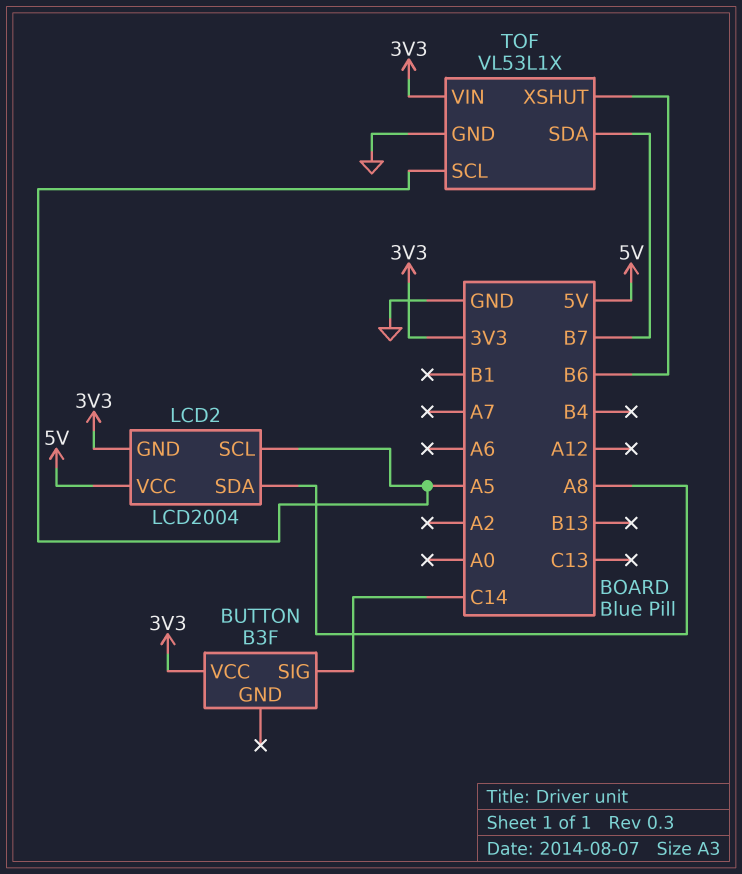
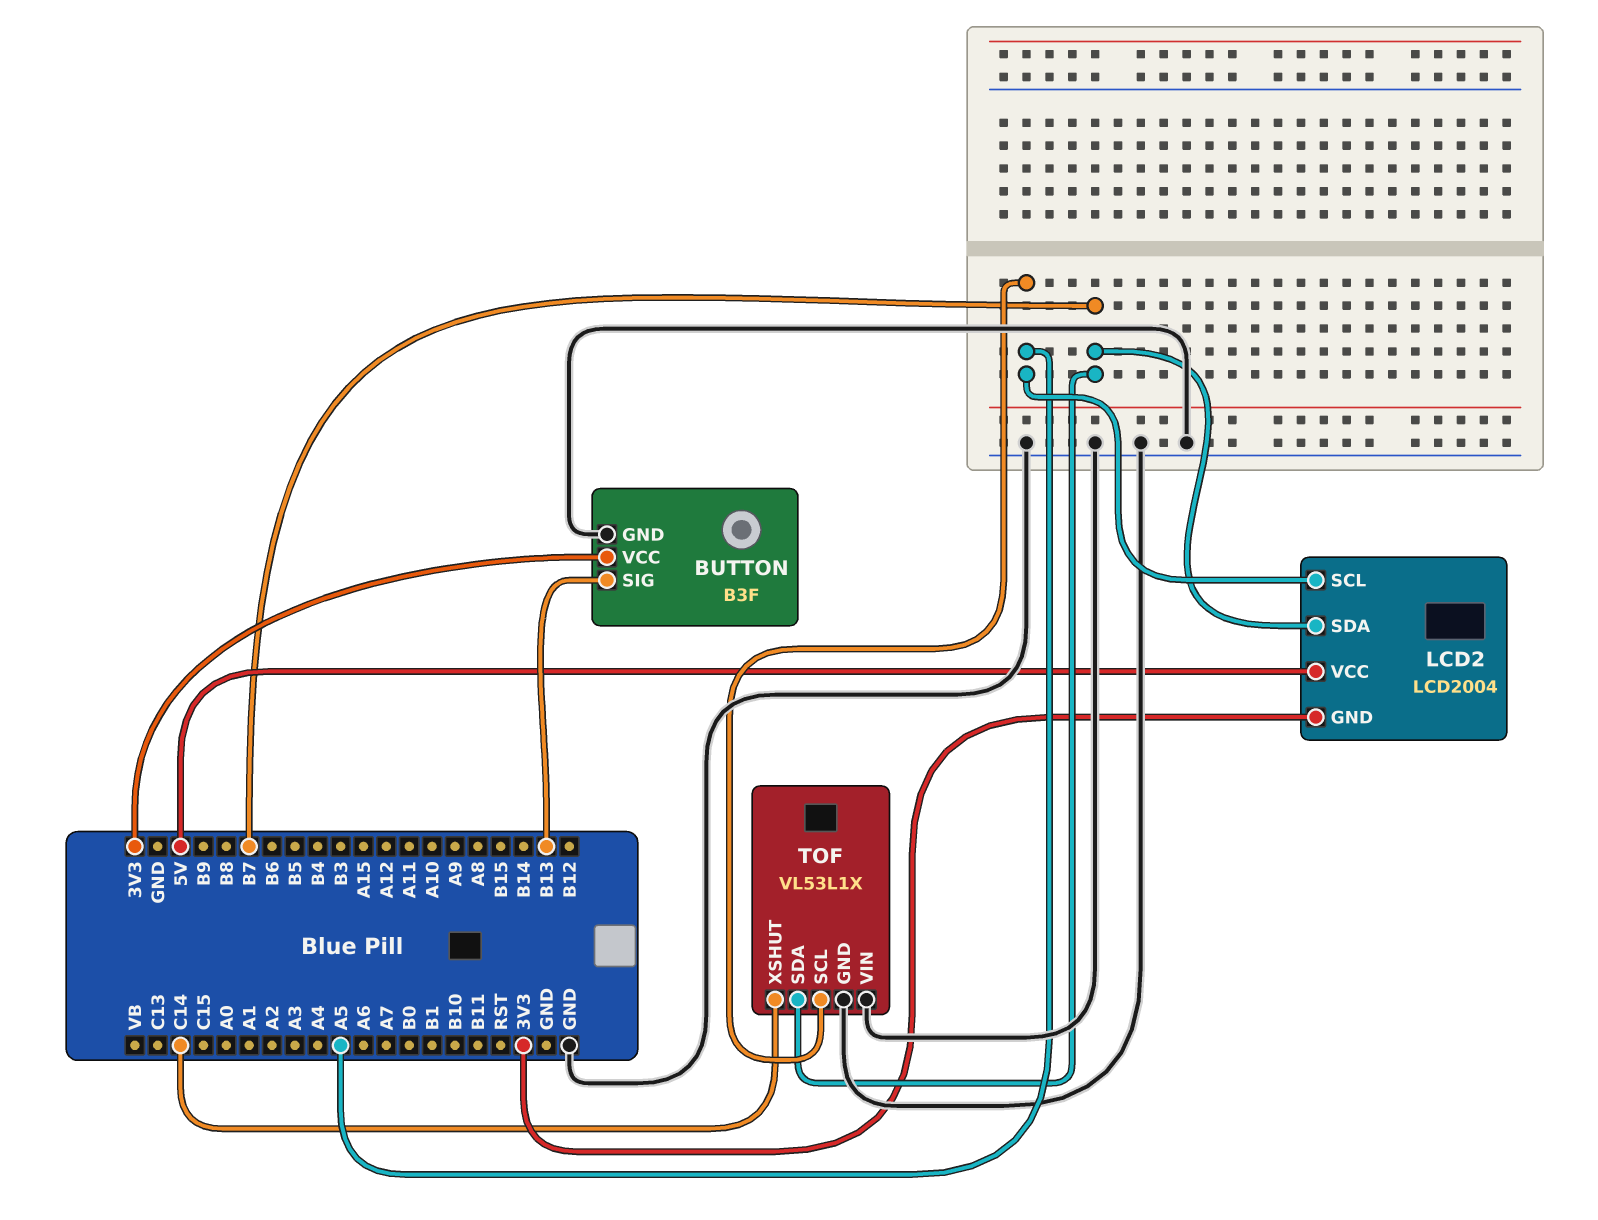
BUTTON pin GND: none -> GND
BUTTON pin SIG: C14 -> B13
LCD2 pin SDA: A8 -> B7
TOF pin VIN: 3V3 -> GND
TOF pin XSHUT: B6 -> C14

